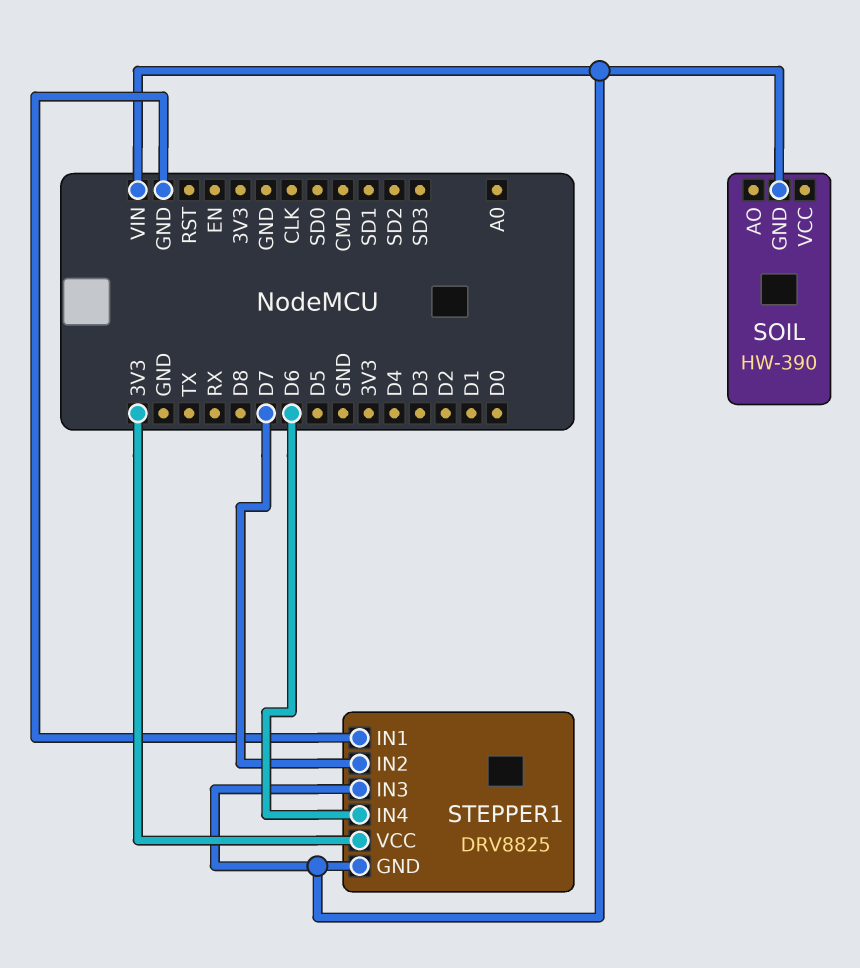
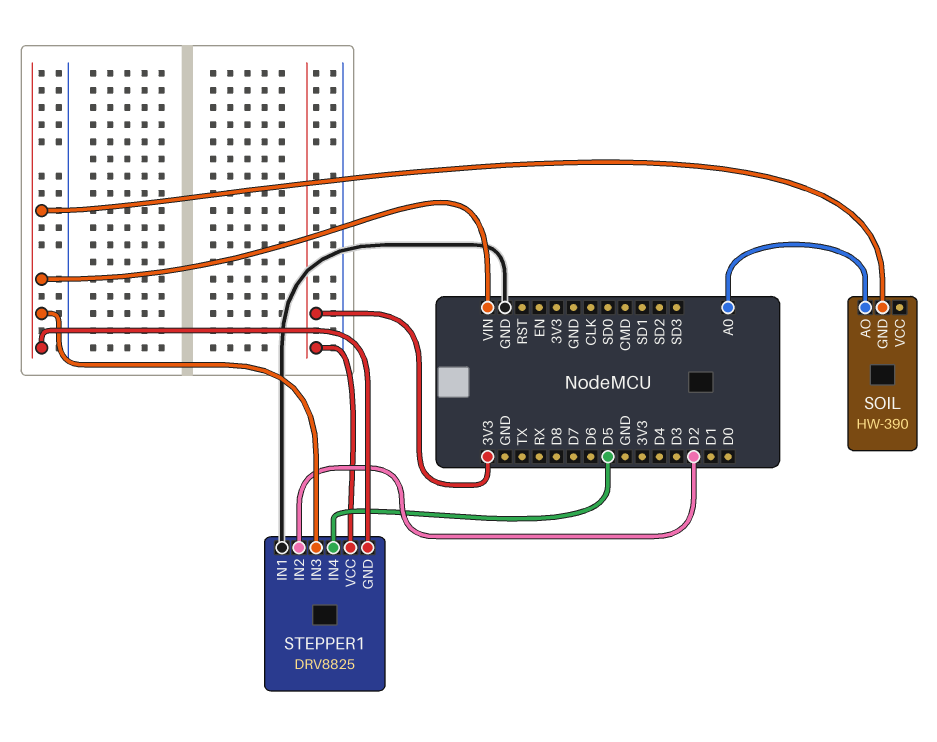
SOIL pin AO: none -> A0
STEPPER1 pin IN2: D7 -> D2
STEPPER1 pin IN4: D6 -> D5

